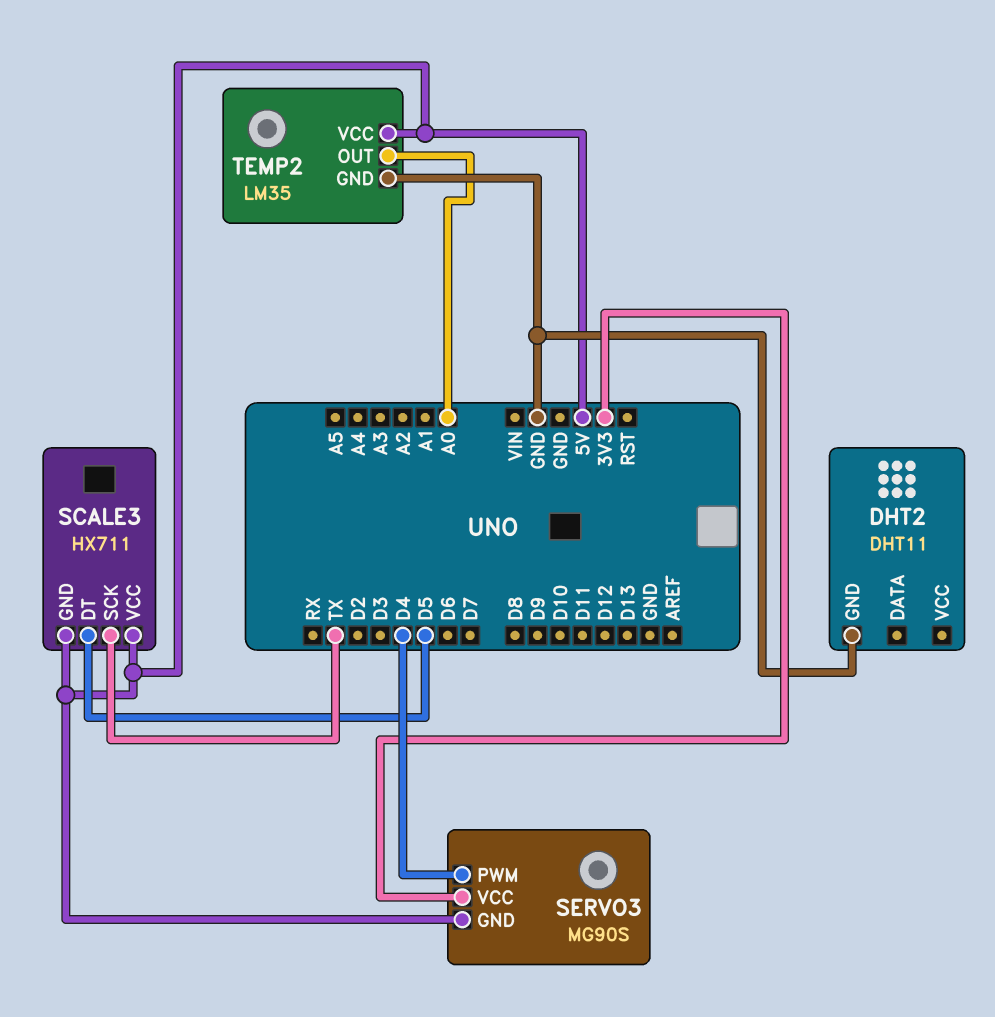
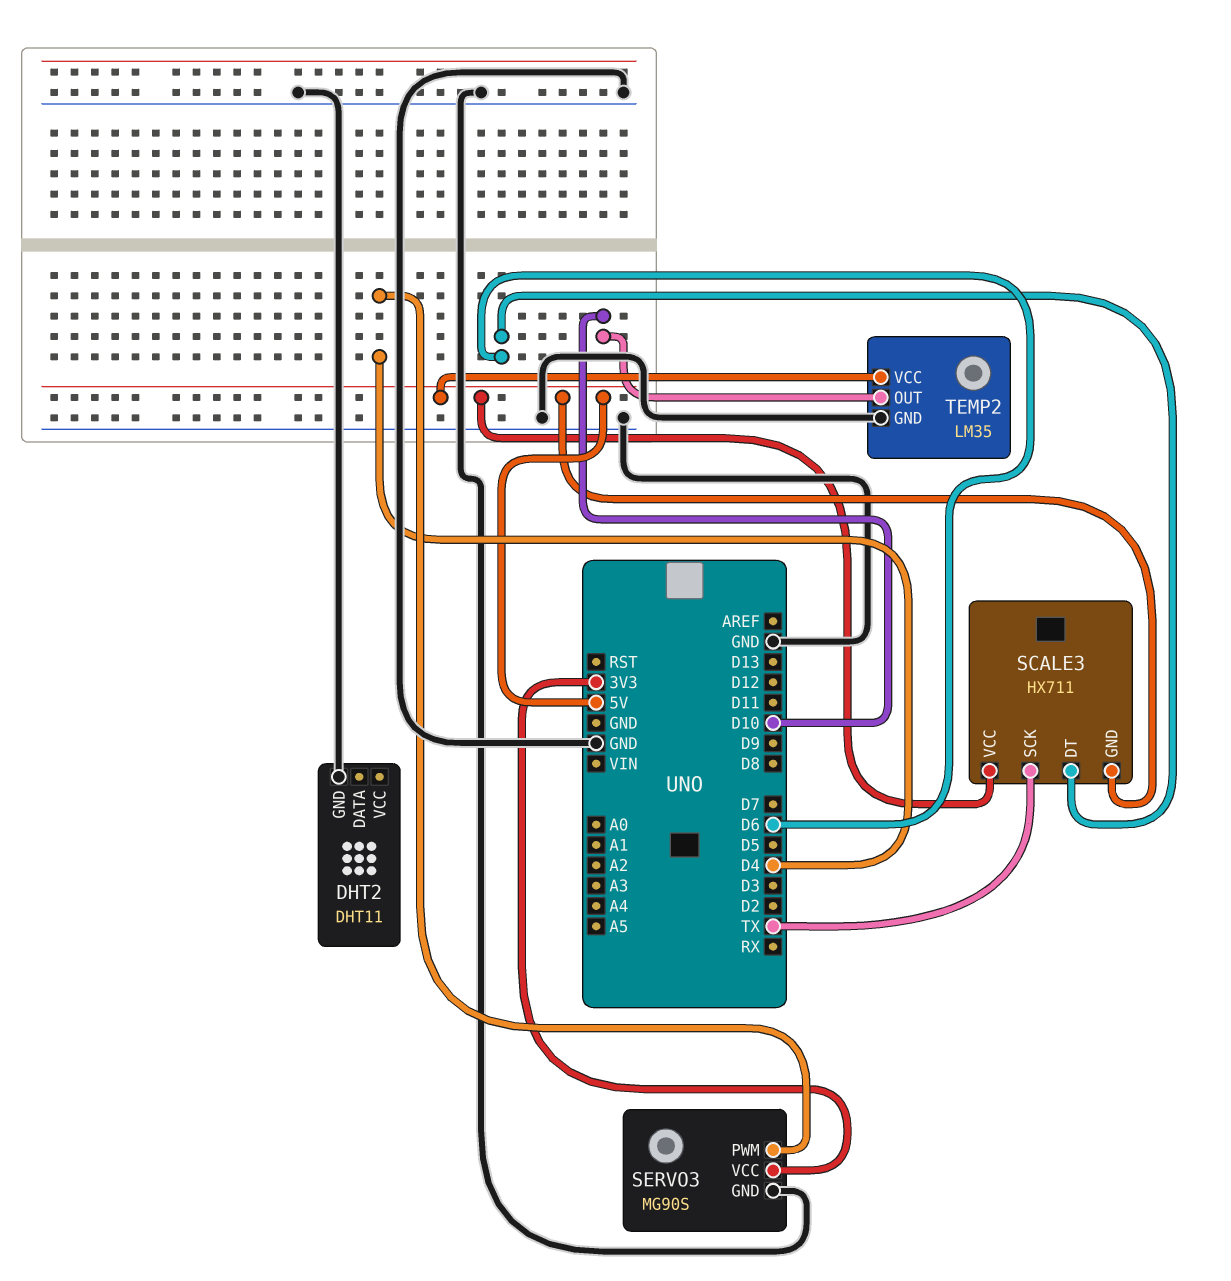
SCALE3 pin DT: D5 -> D6
SERVO3 pin GND: 5V -> GND
TEMP2 pin OUT: A0 -> D10

